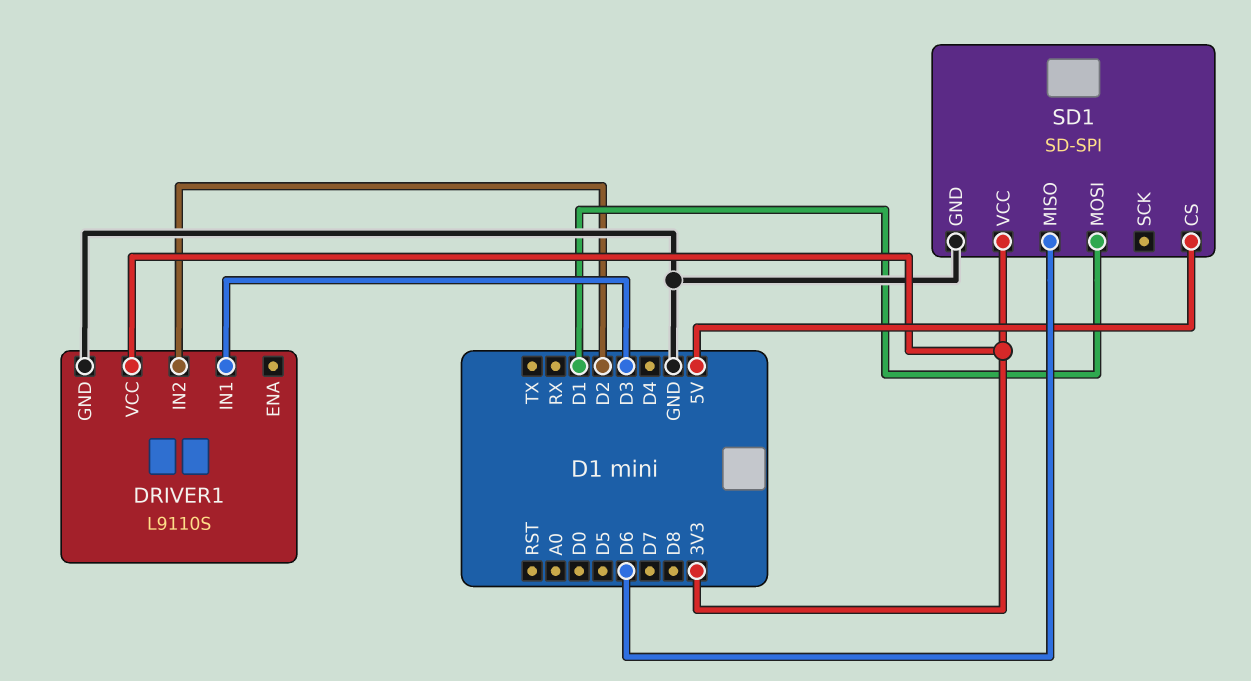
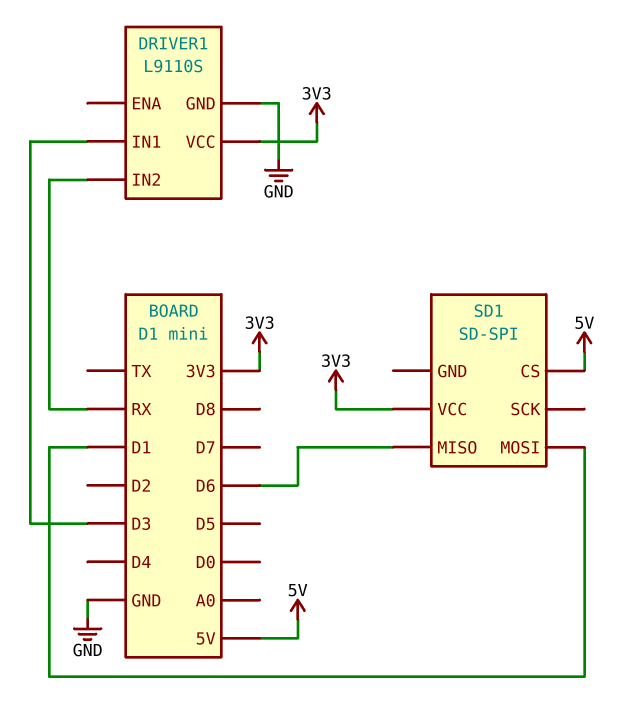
DRIVER1 pin IN2: D2 -> RX
SD1 pin GND: GND -> none

